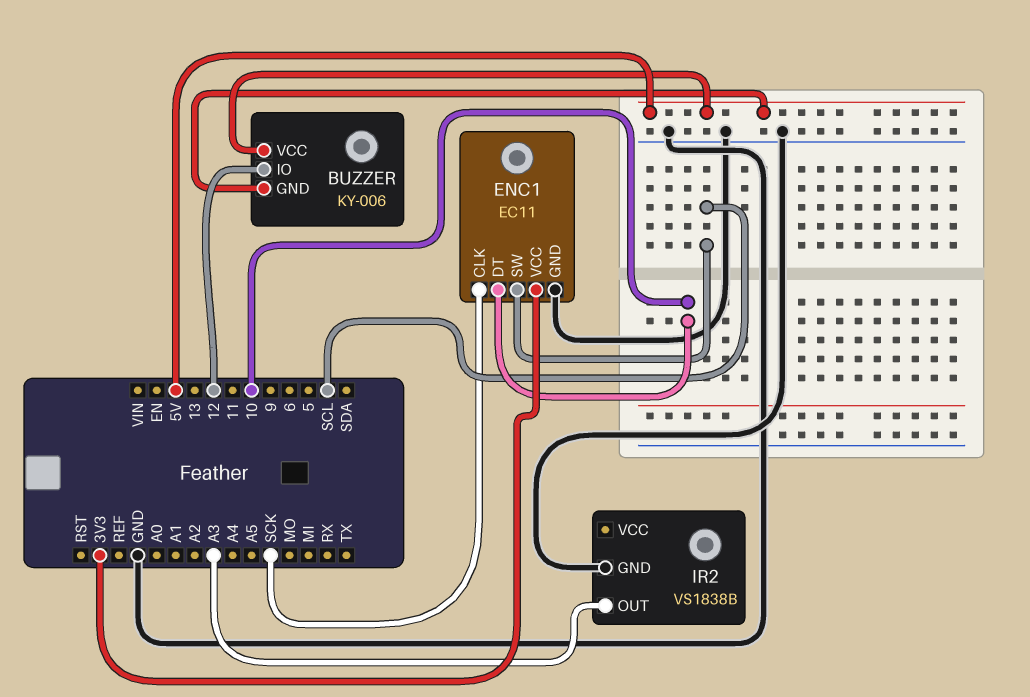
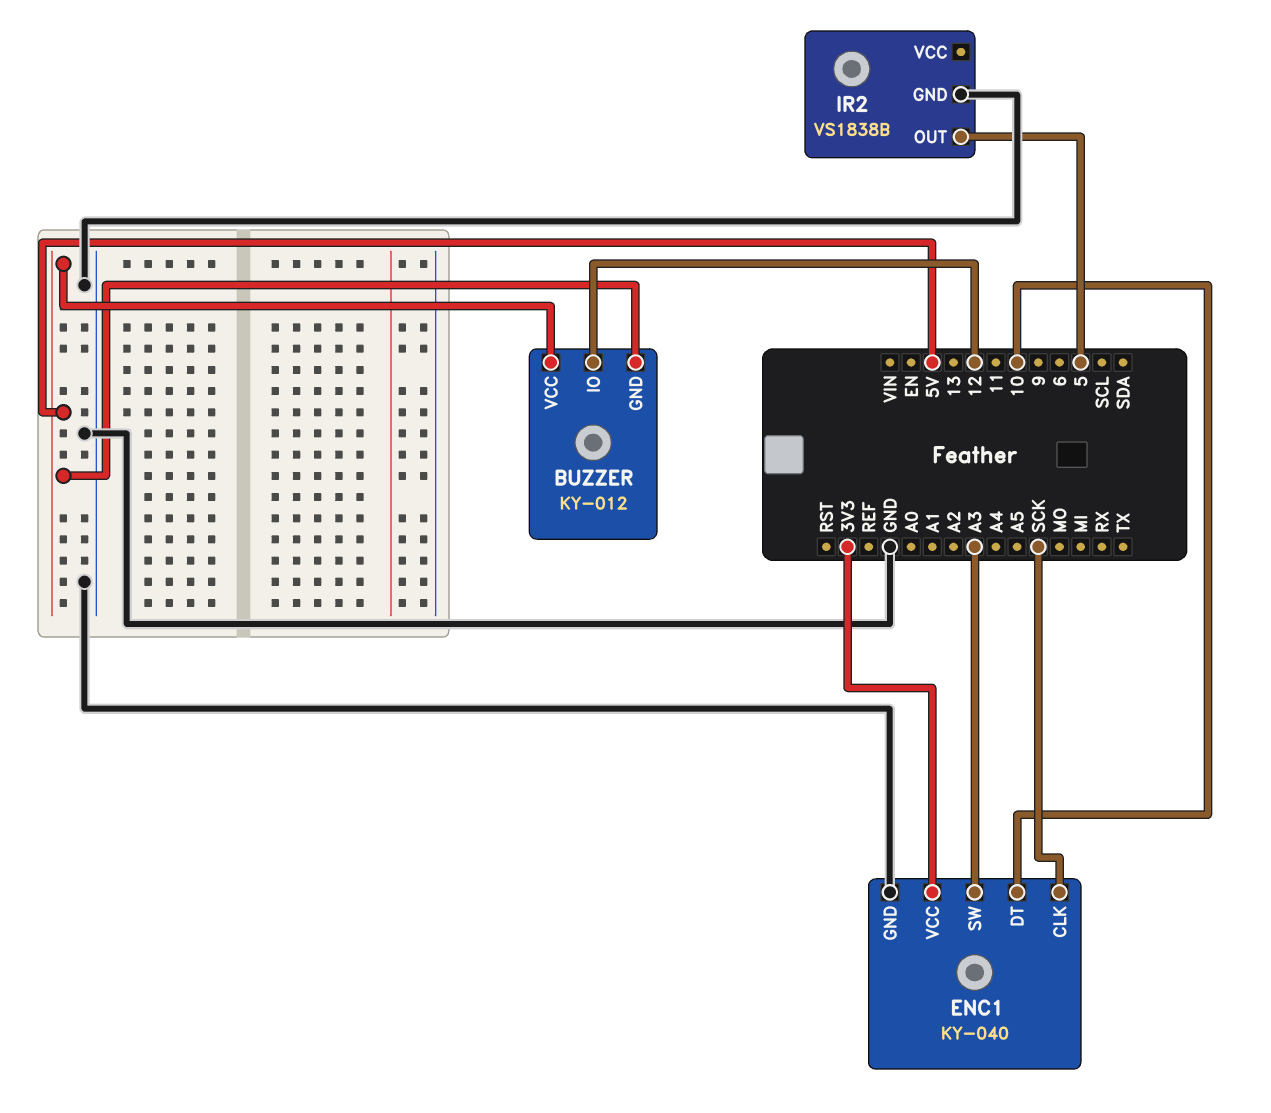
BUZZER: KY-006 -> KY-012
ENC1: EC11 -> KY-040
ENC1 pin SW: SCL -> A3
IR2 pin OUT: A3 -> 5

